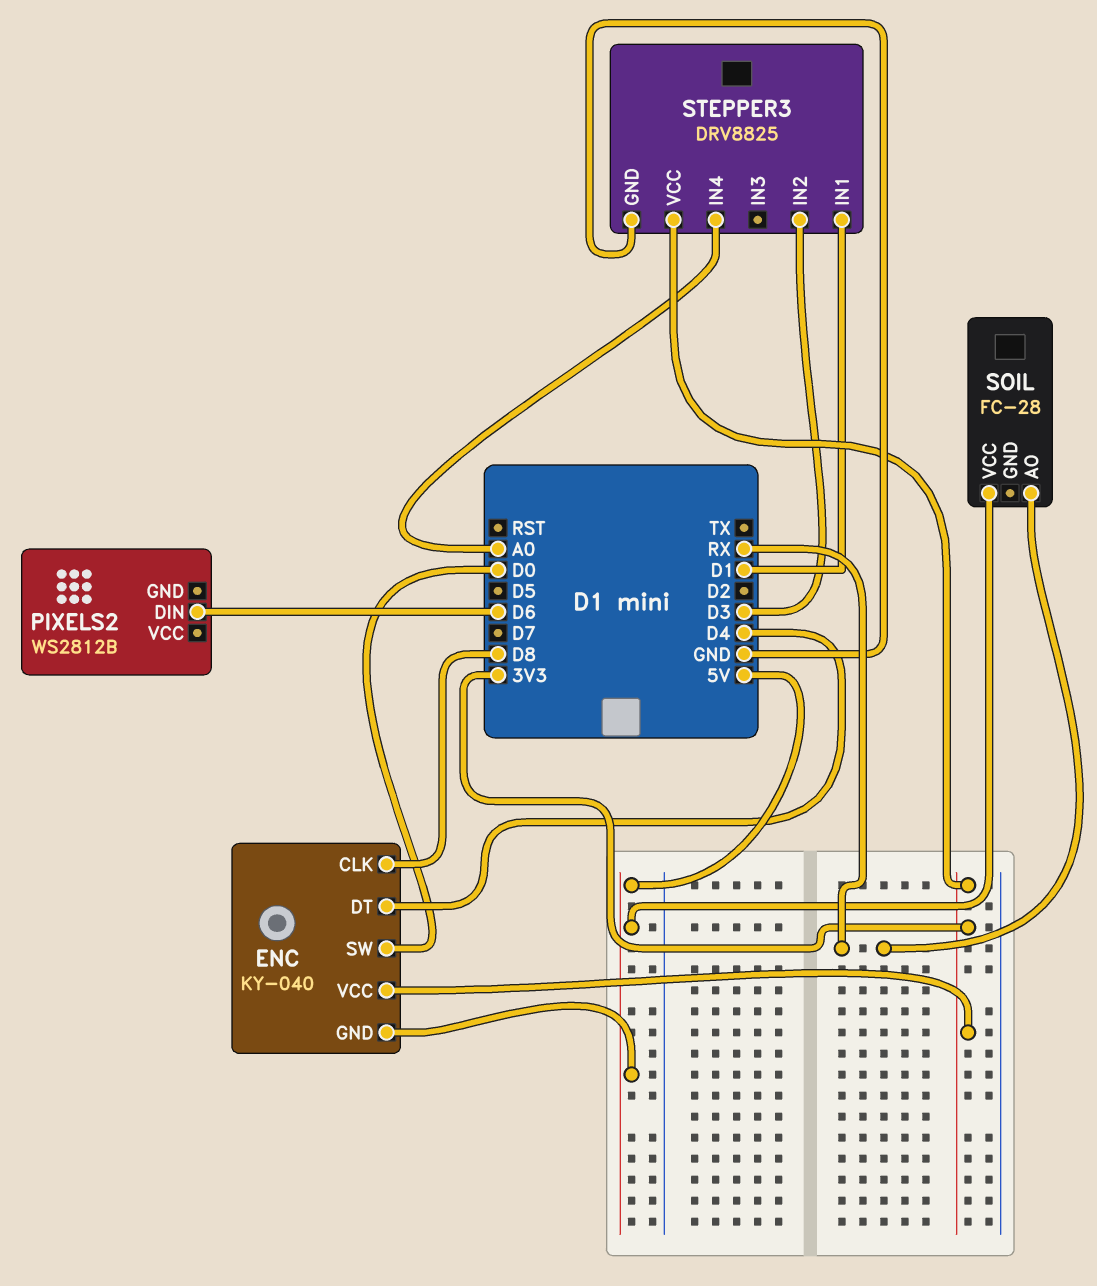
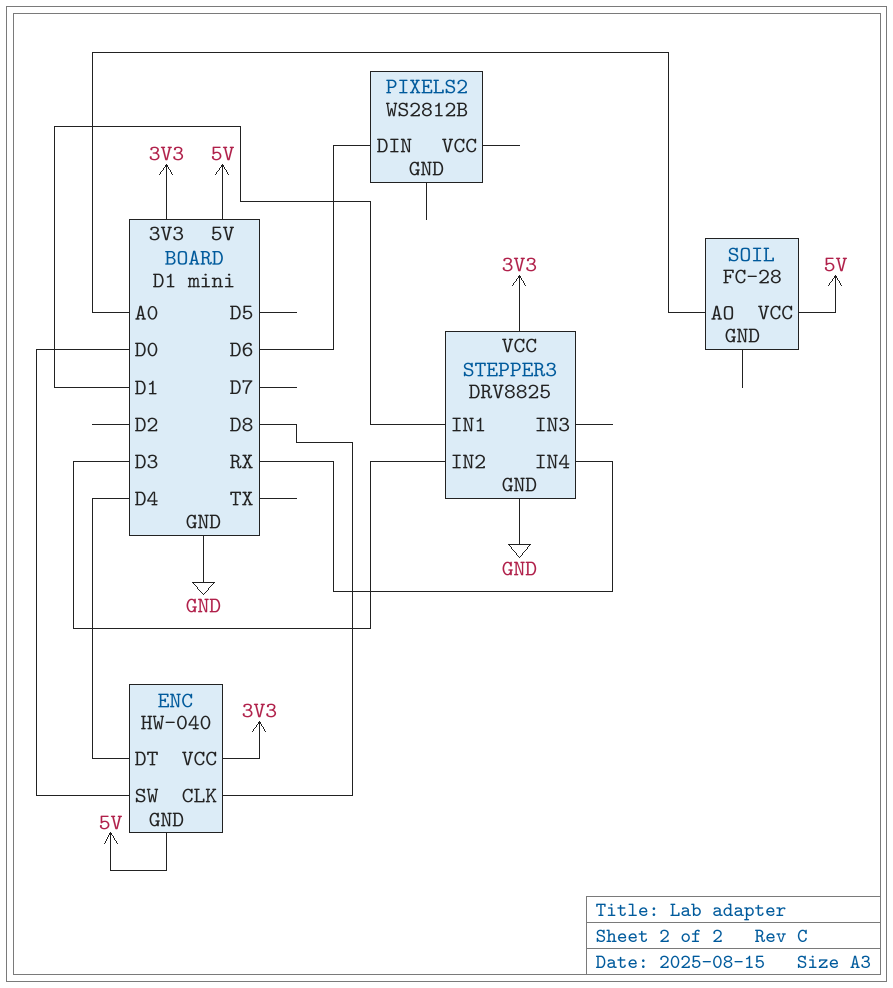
ENC: KY-040 -> HW-040
SOIL pin AO: RX -> A0
STEPPER3 pin IN4: A0 -> RX

